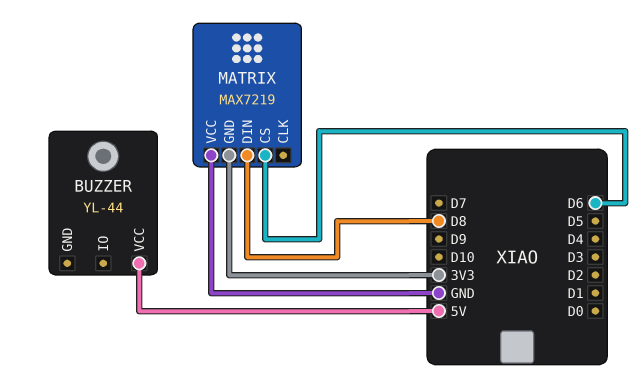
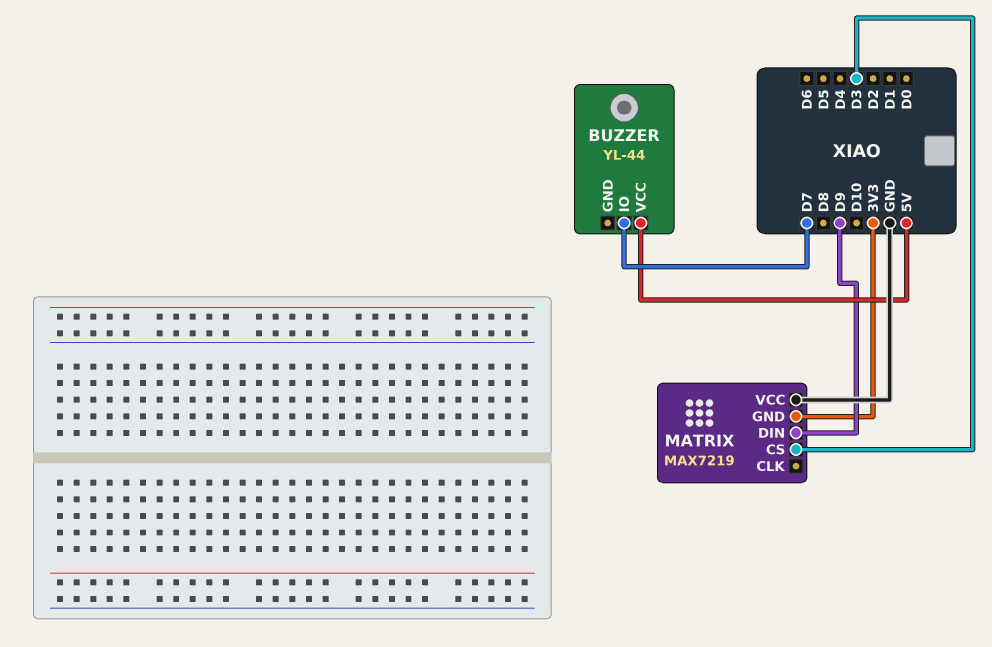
BUZZER pin IO: none -> D7
MATRIX pin CS: D6 -> D3
MATRIX pin DIN: D8 -> D9

